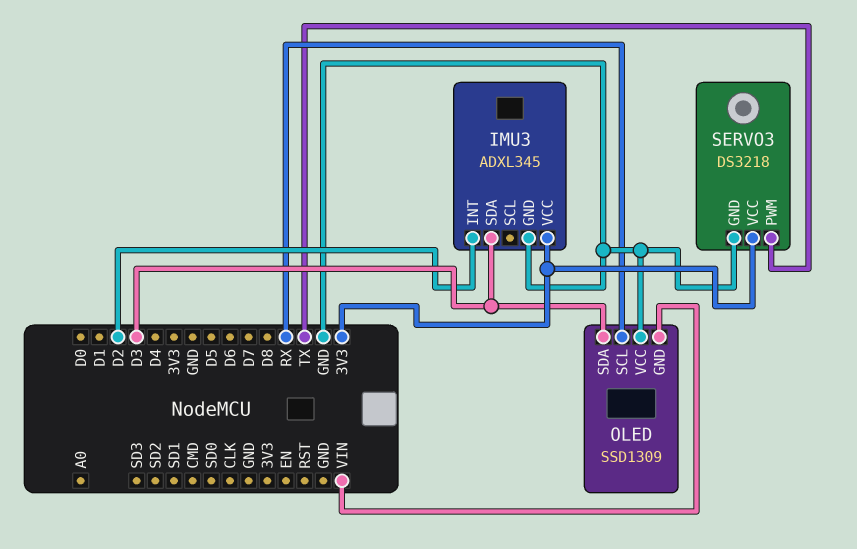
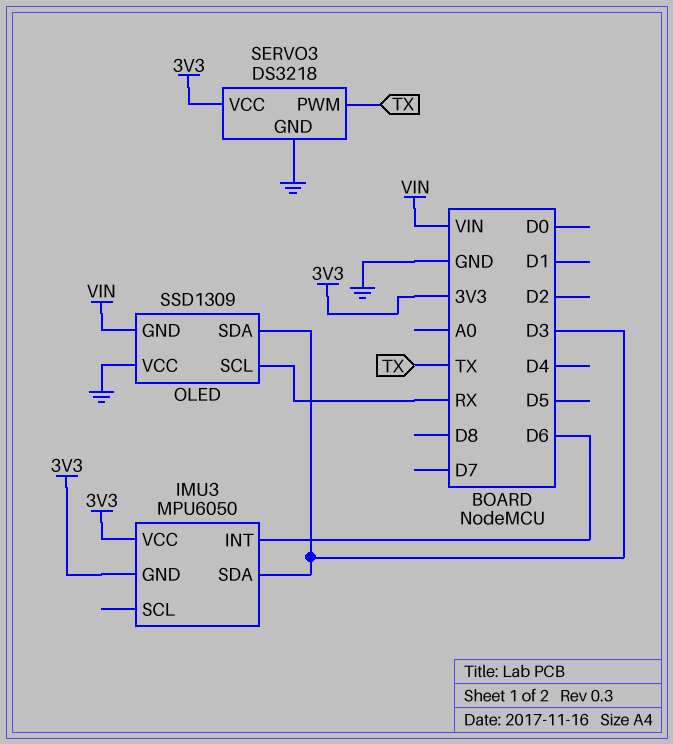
IMU3: ADXL345 -> MPU6050
IMU3 pin GND: GND -> 3V3
IMU3 pin INT: D2 -> D6

